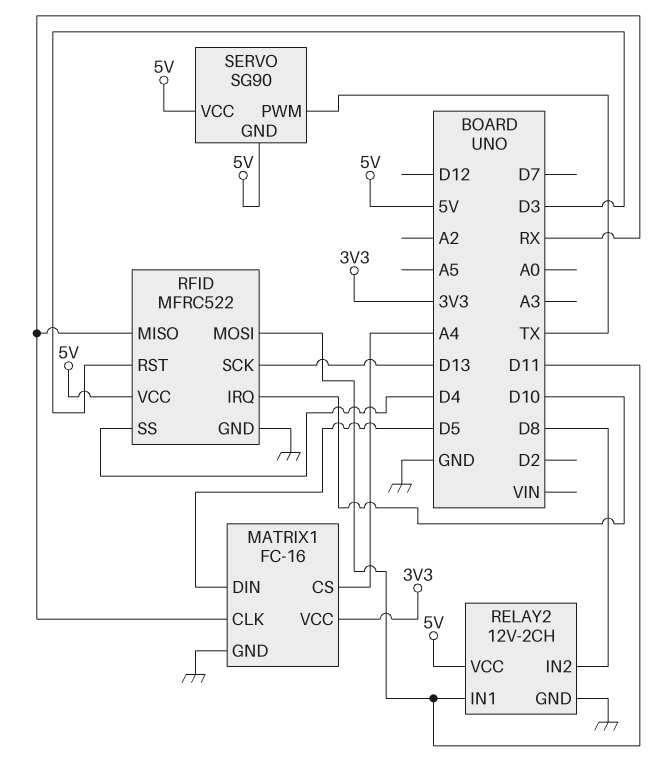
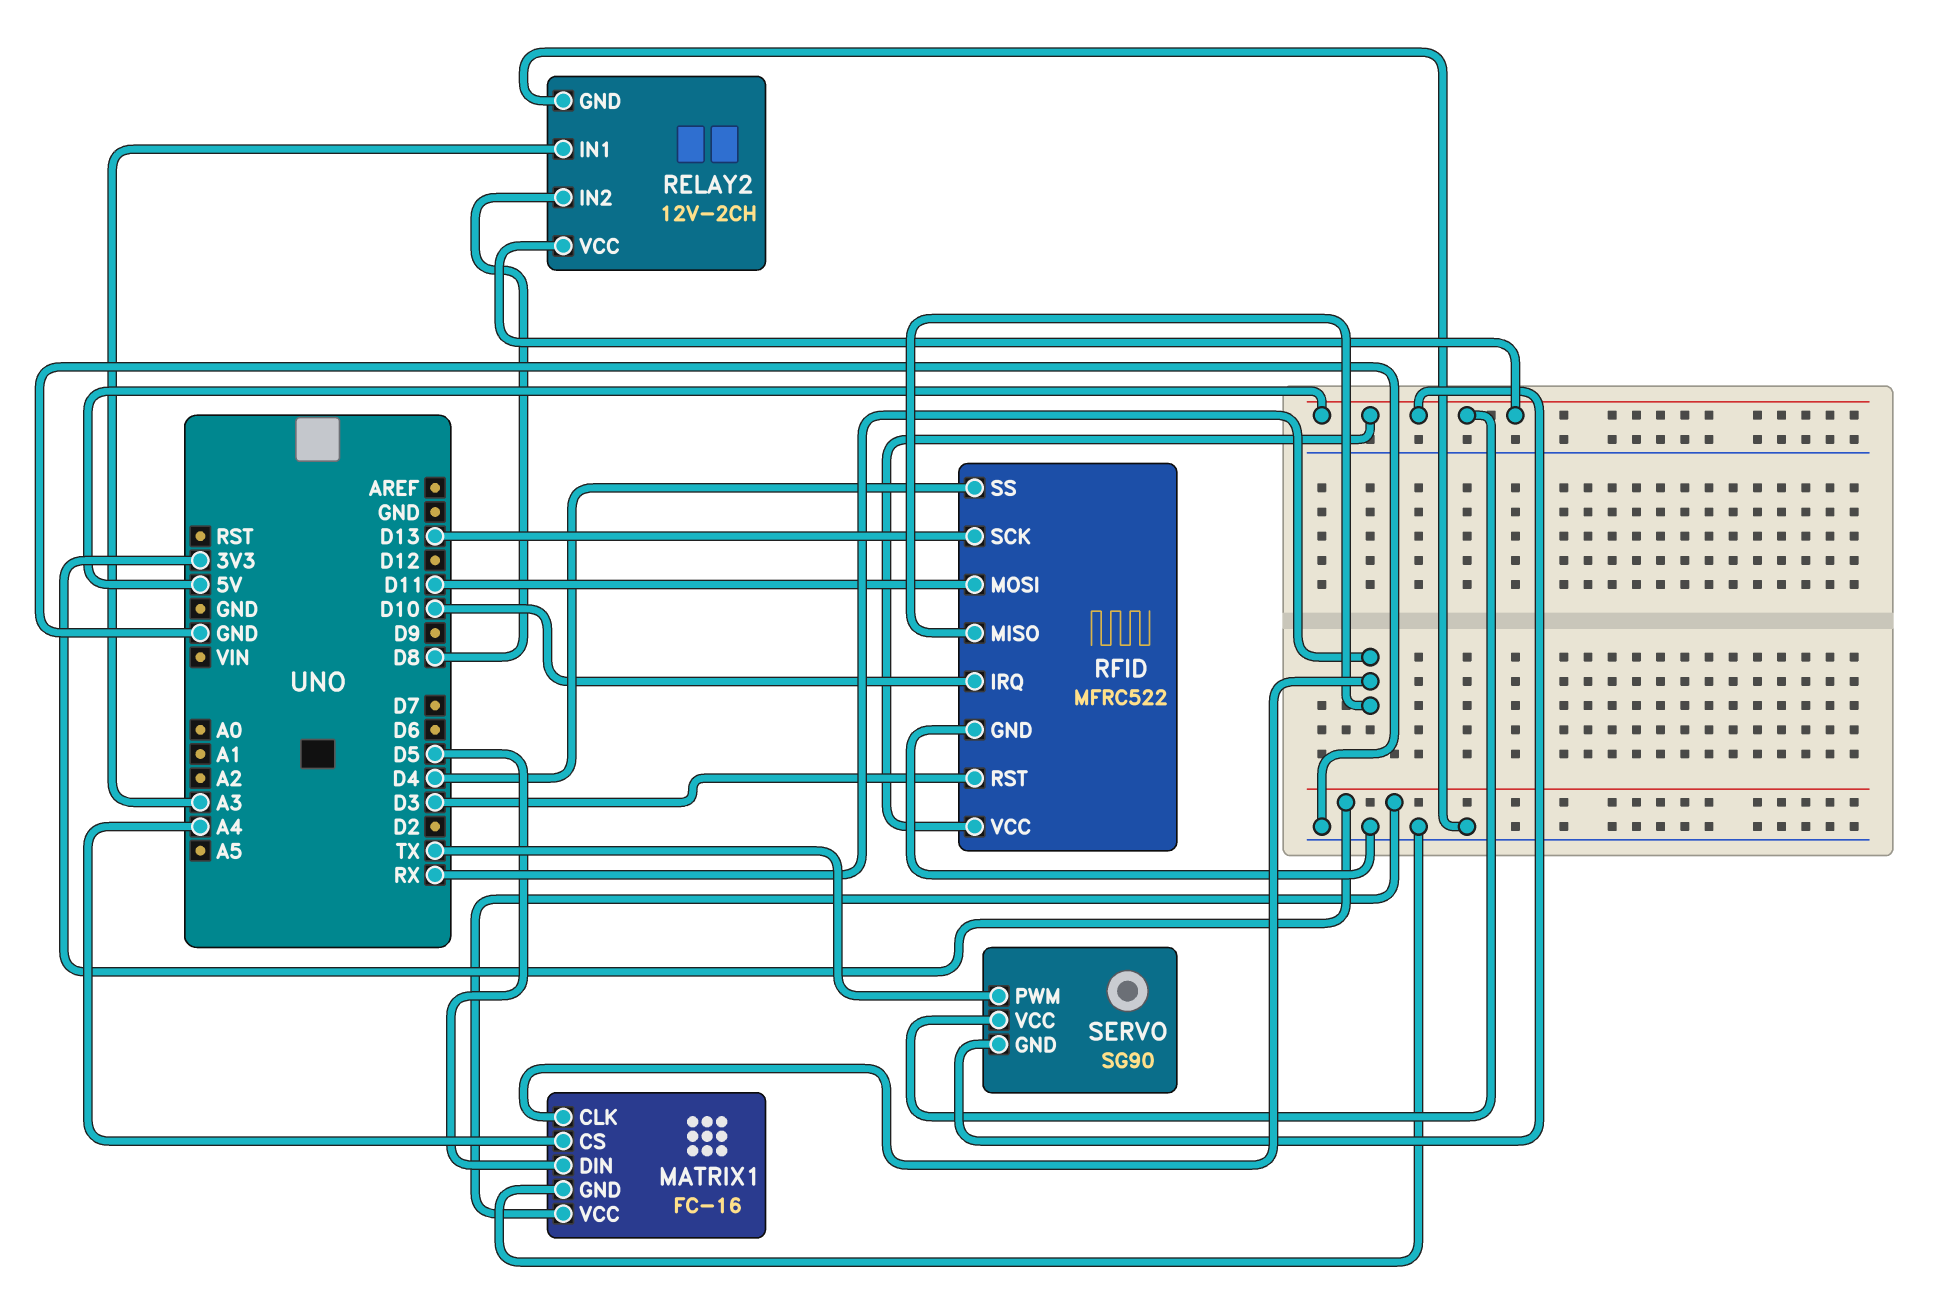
RELAY2 pin IN1: D11 -> A3

